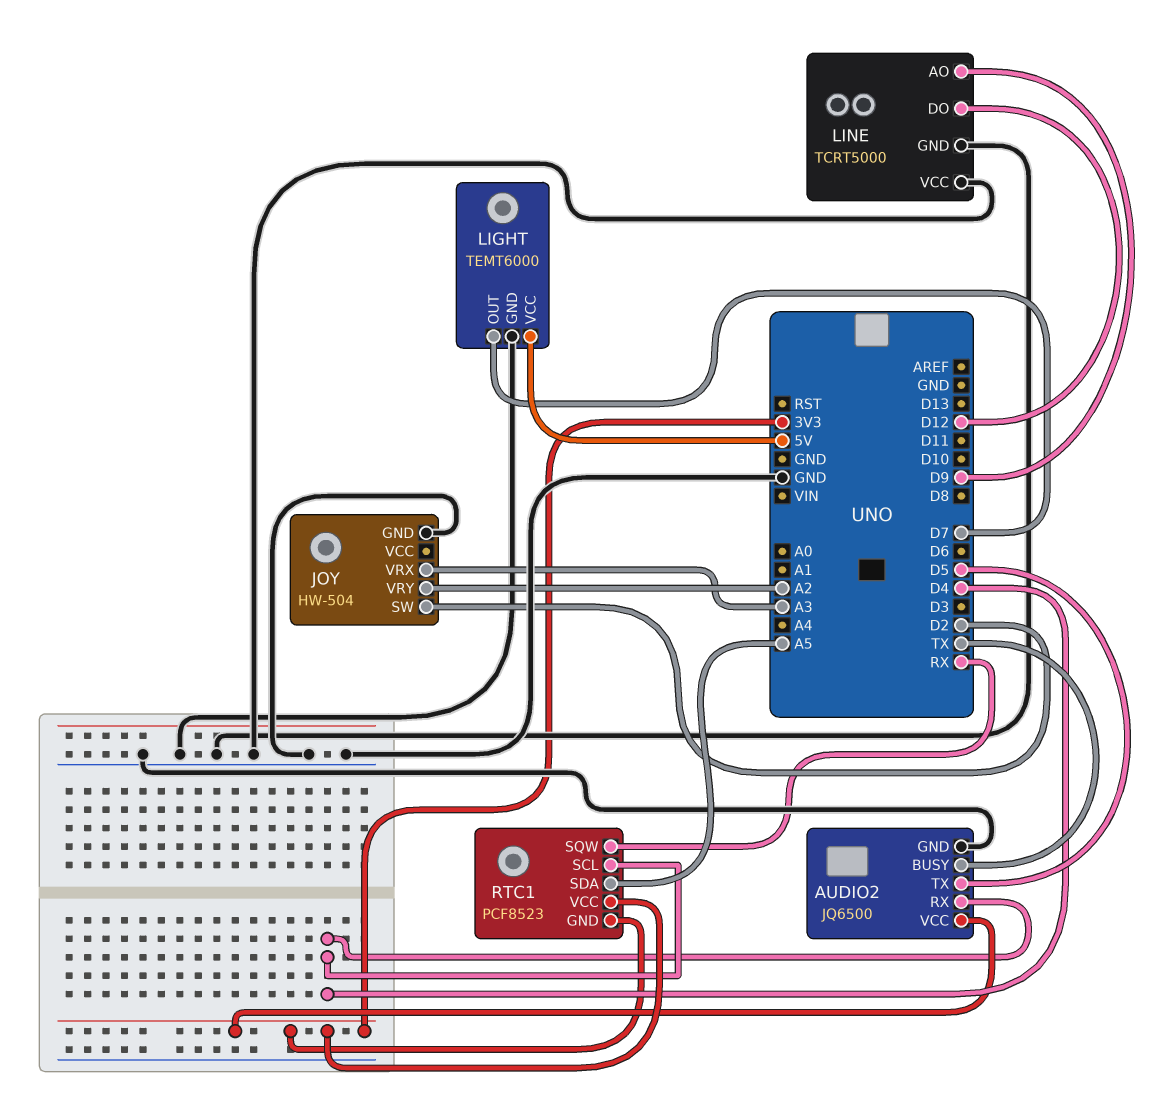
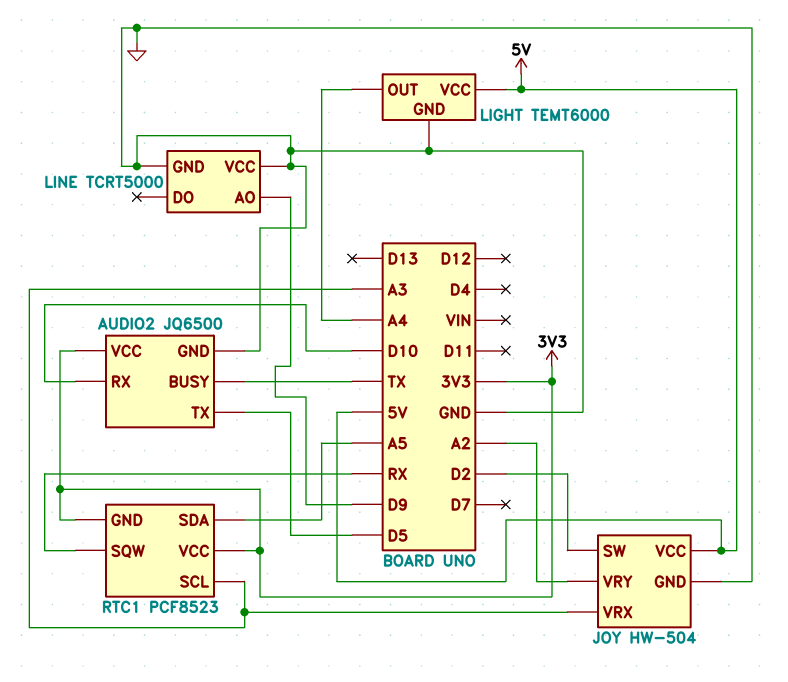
AUDIO2 pin RX: D4 -> D10
JOY pin VCC: none -> 5V
LIGHT pin OUT: D7 -> A4
LINE pin DO: D12 -> none
RTC1 pin SCL: D4 -> A3

